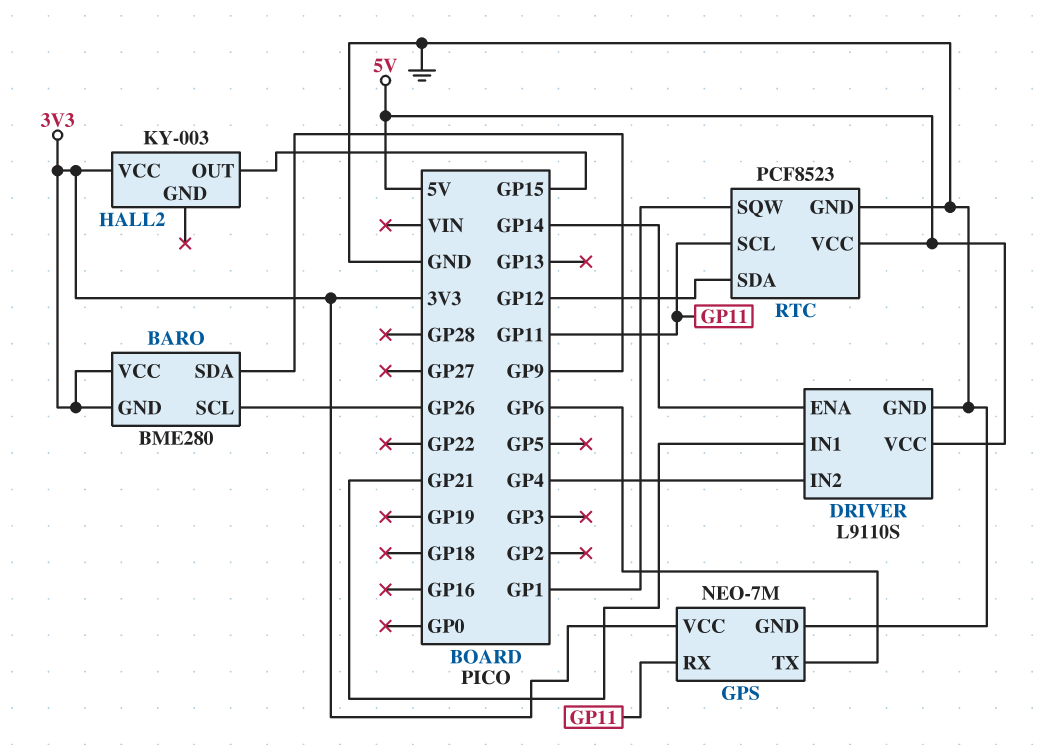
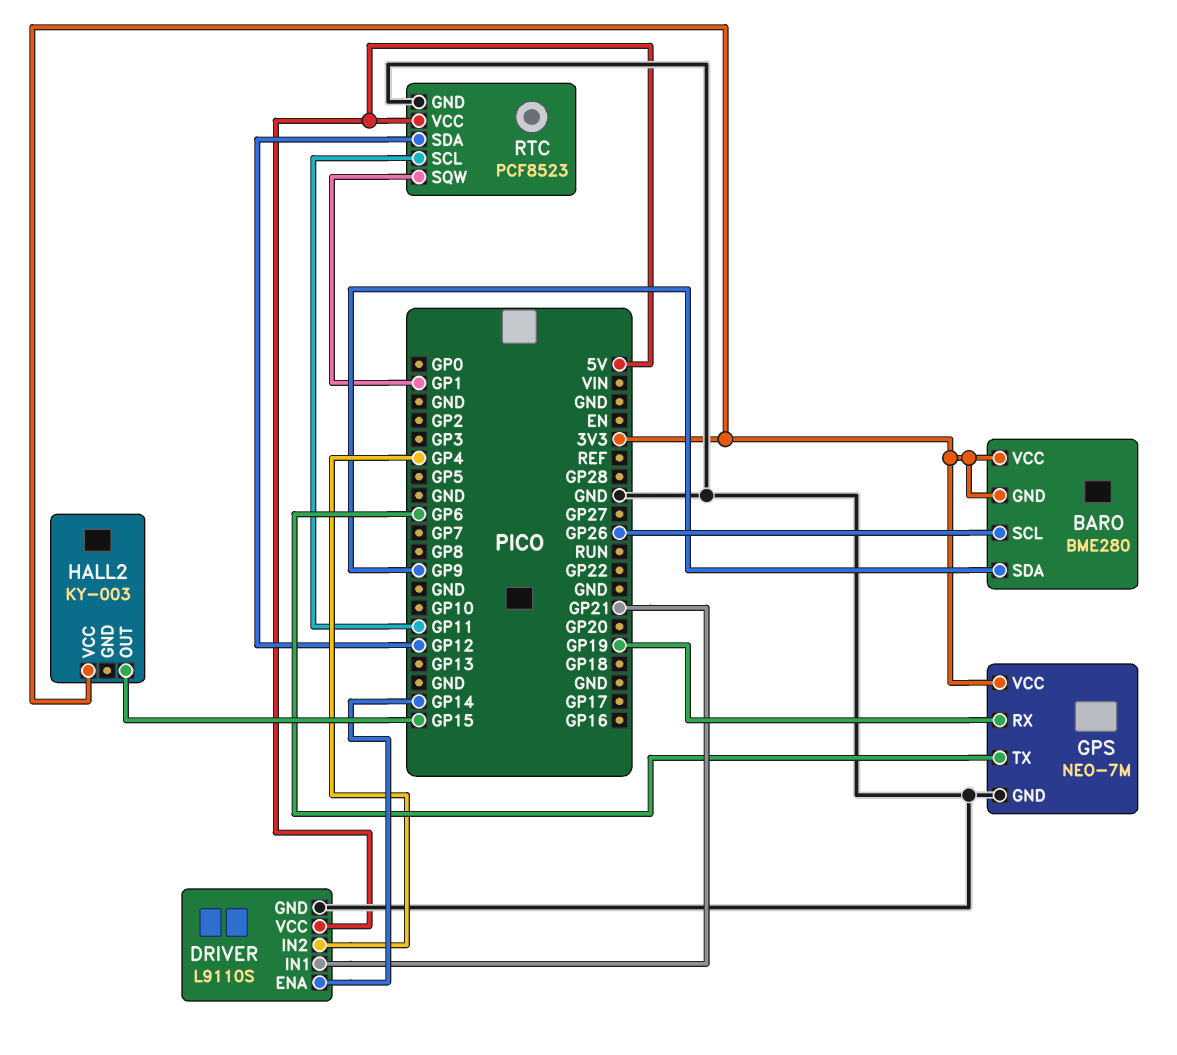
GPS pin RX: GP11 -> GP19

